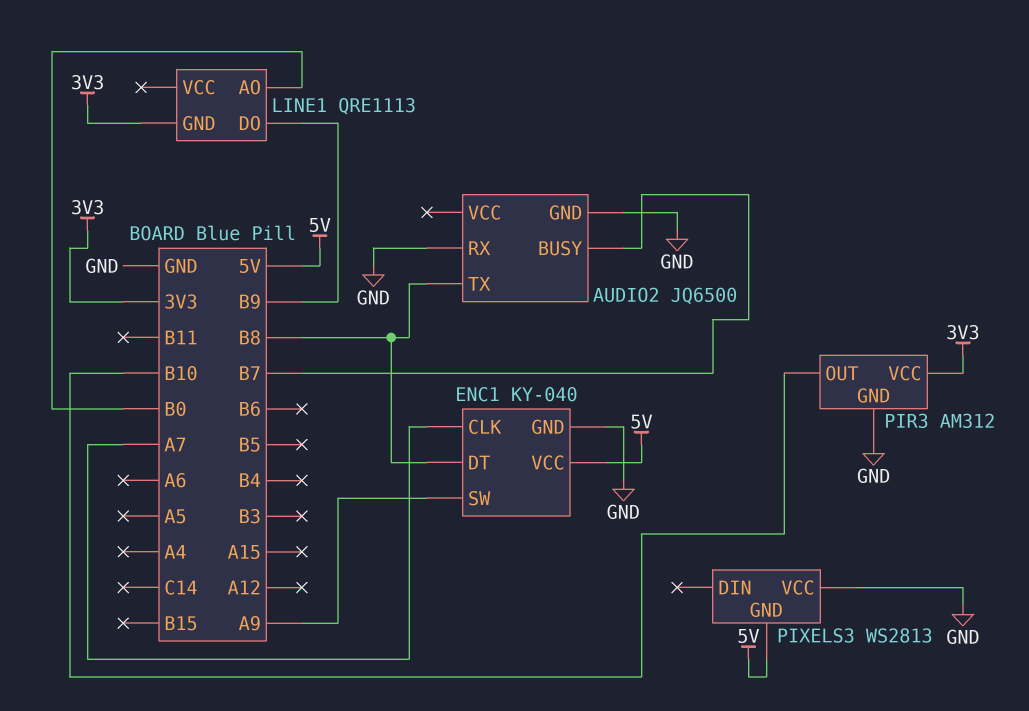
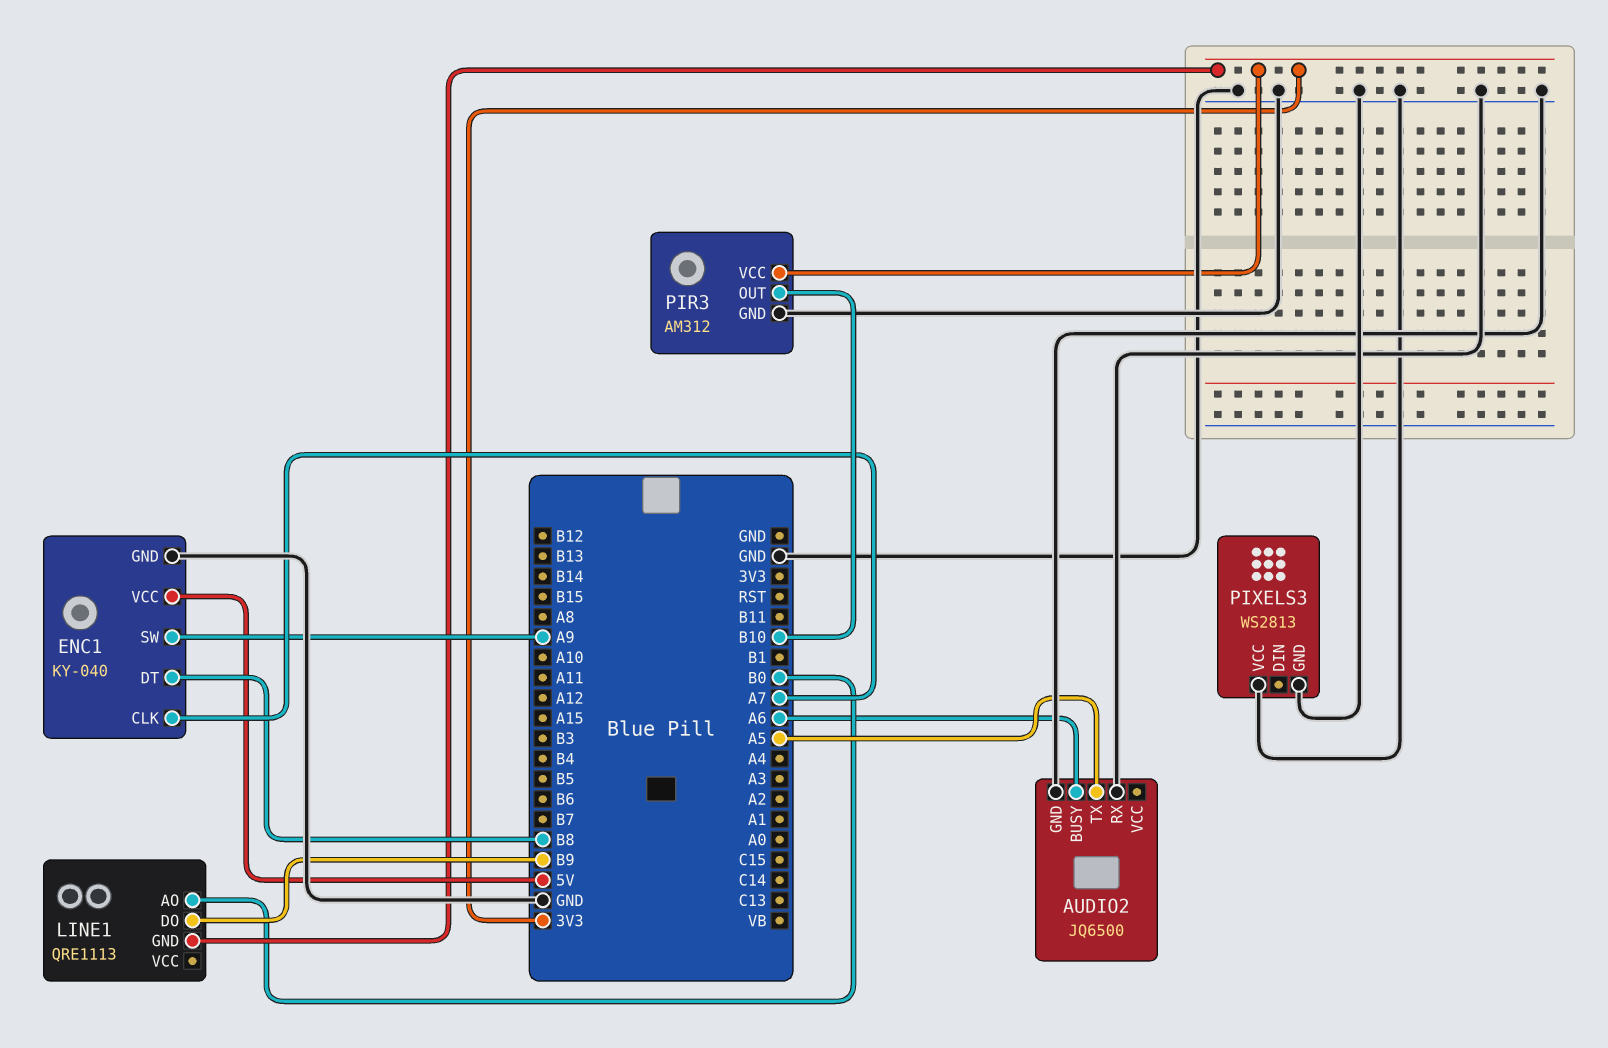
AUDIO2 pin BUSY: B7 -> A6
AUDIO2 pin TX: B8 -> A5
PIXELS3 pin GND: 5V -> GND

